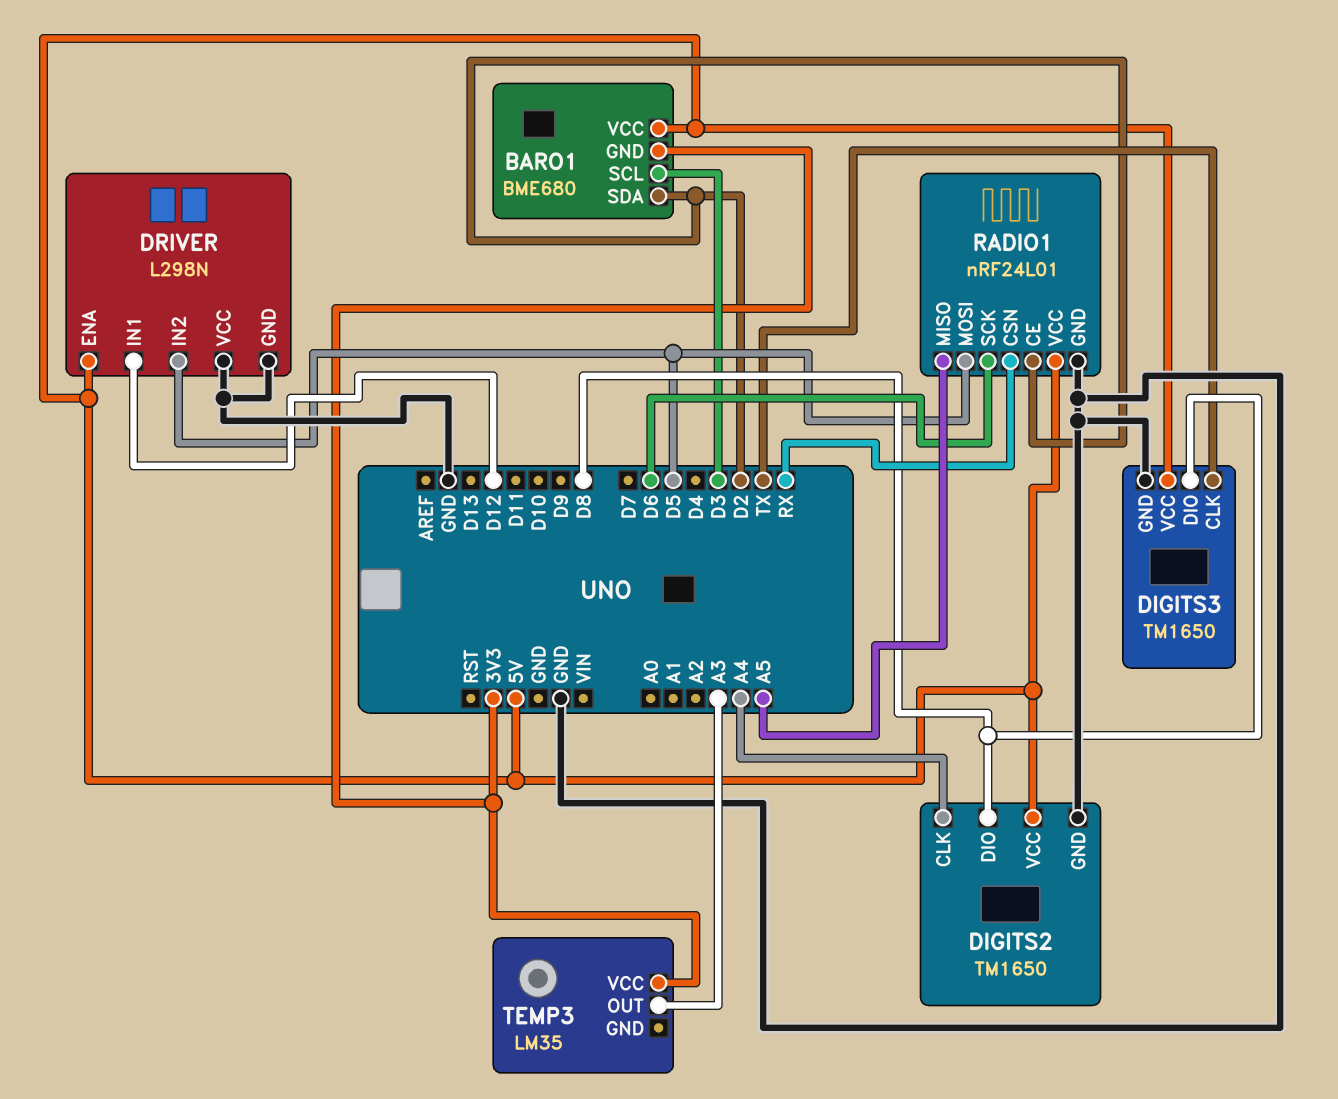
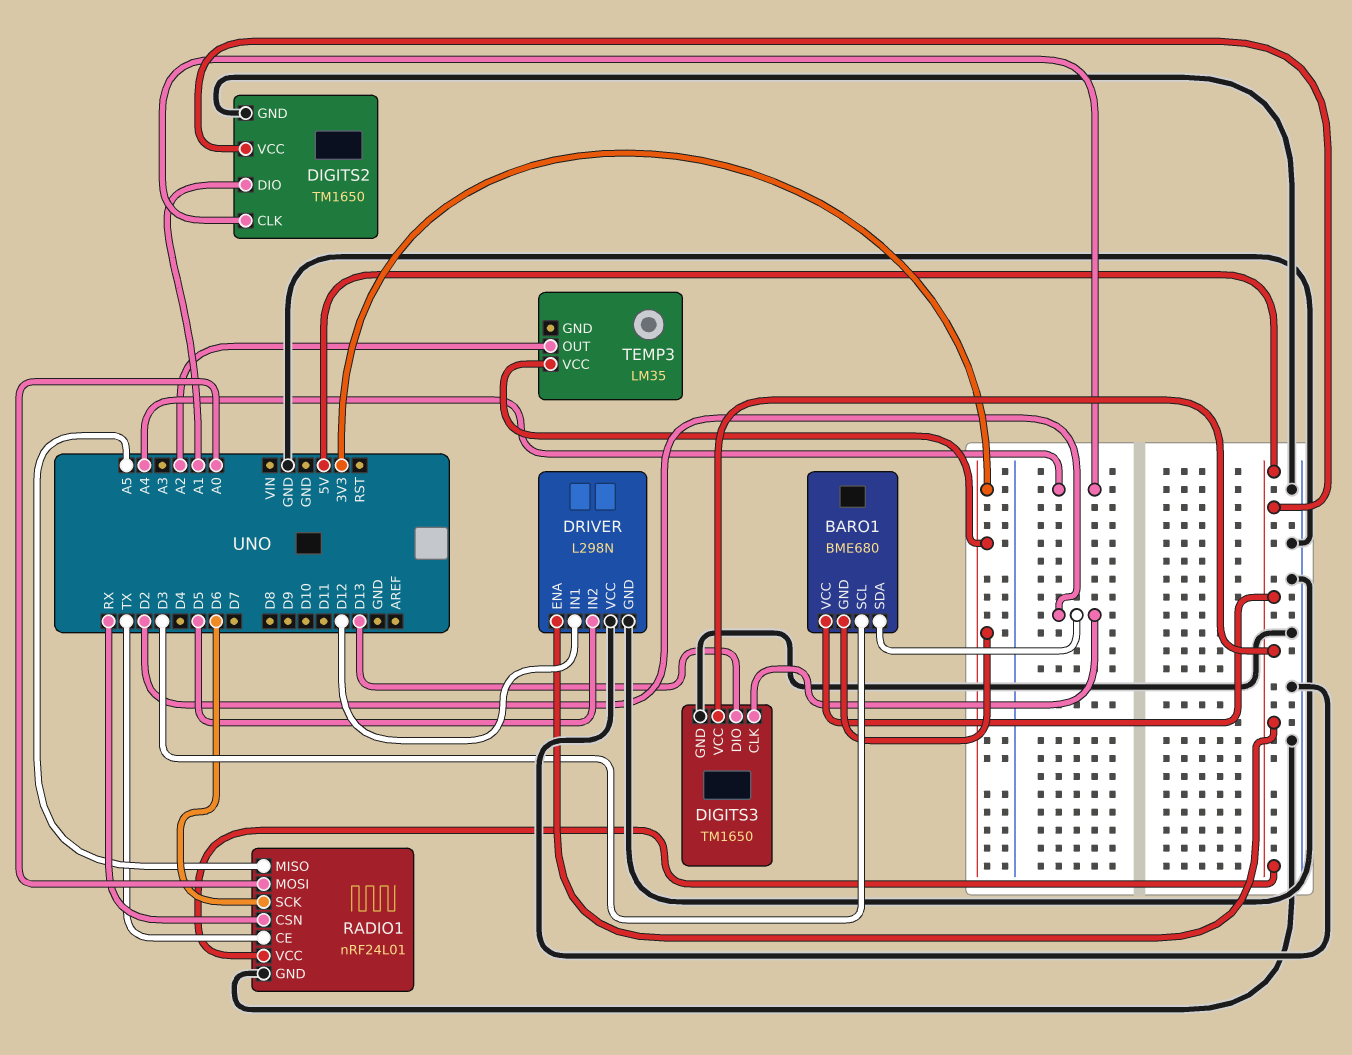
DIGITS2 pin DIO: D8 -> A1
DIGITS3 pin CLK: TX -> D2
DIGITS3 pin DIO: D8 -> D13
RADIO1 pin CE: D2 -> TX
RADIO1 pin MOSI: D5 -> A0
TEMP3 pin OUT: A3 -> A2

